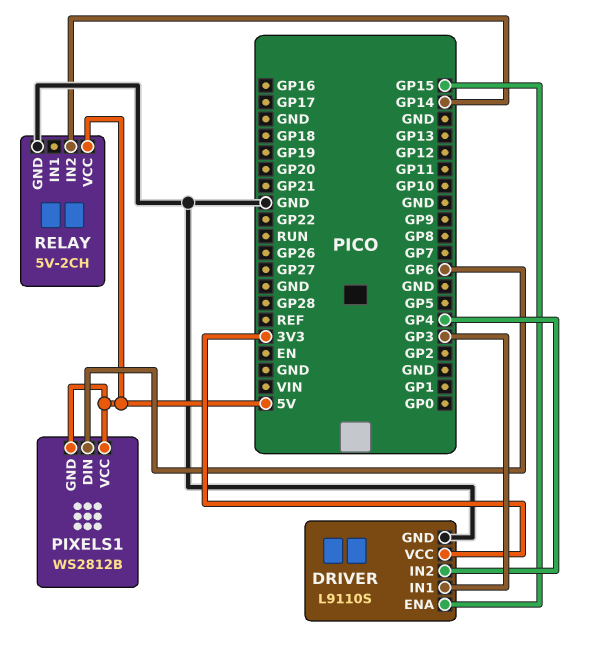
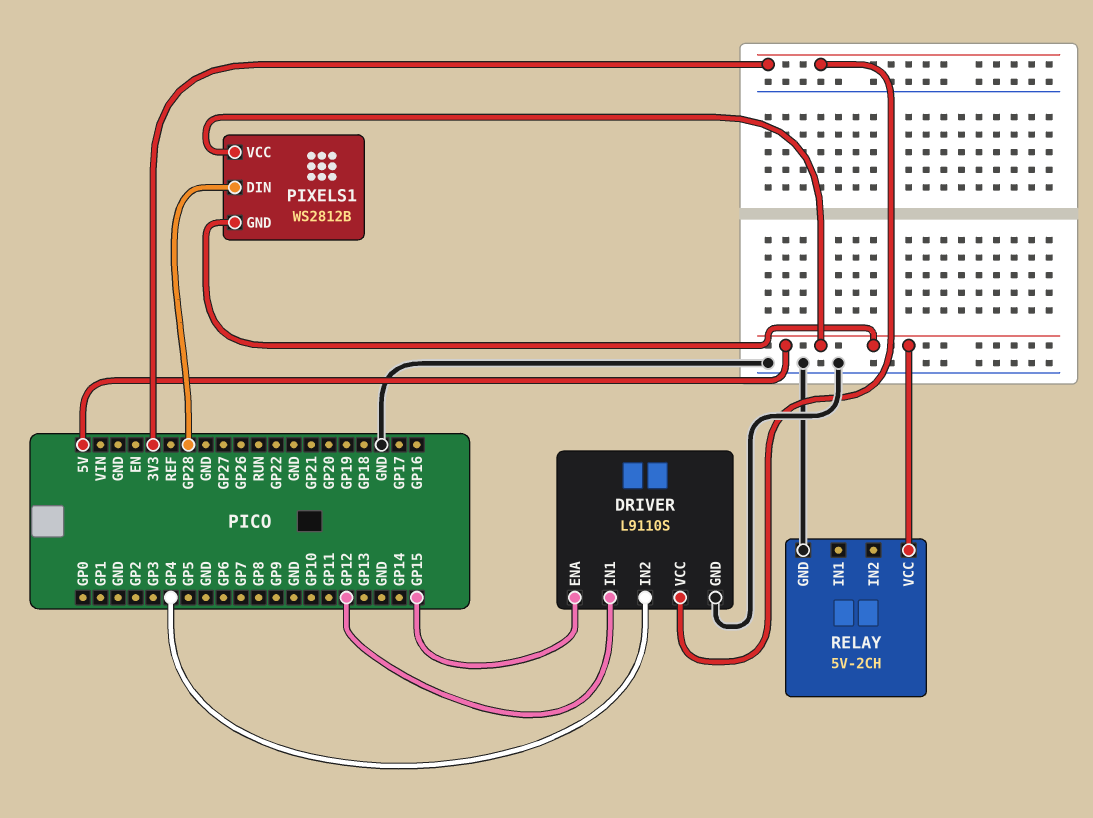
DRIVER pin IN1: GP3 -> GP12
PIXELS1 pin DIN: GP6 -> GP28
RELAY pin IN2: GP14 -> none

